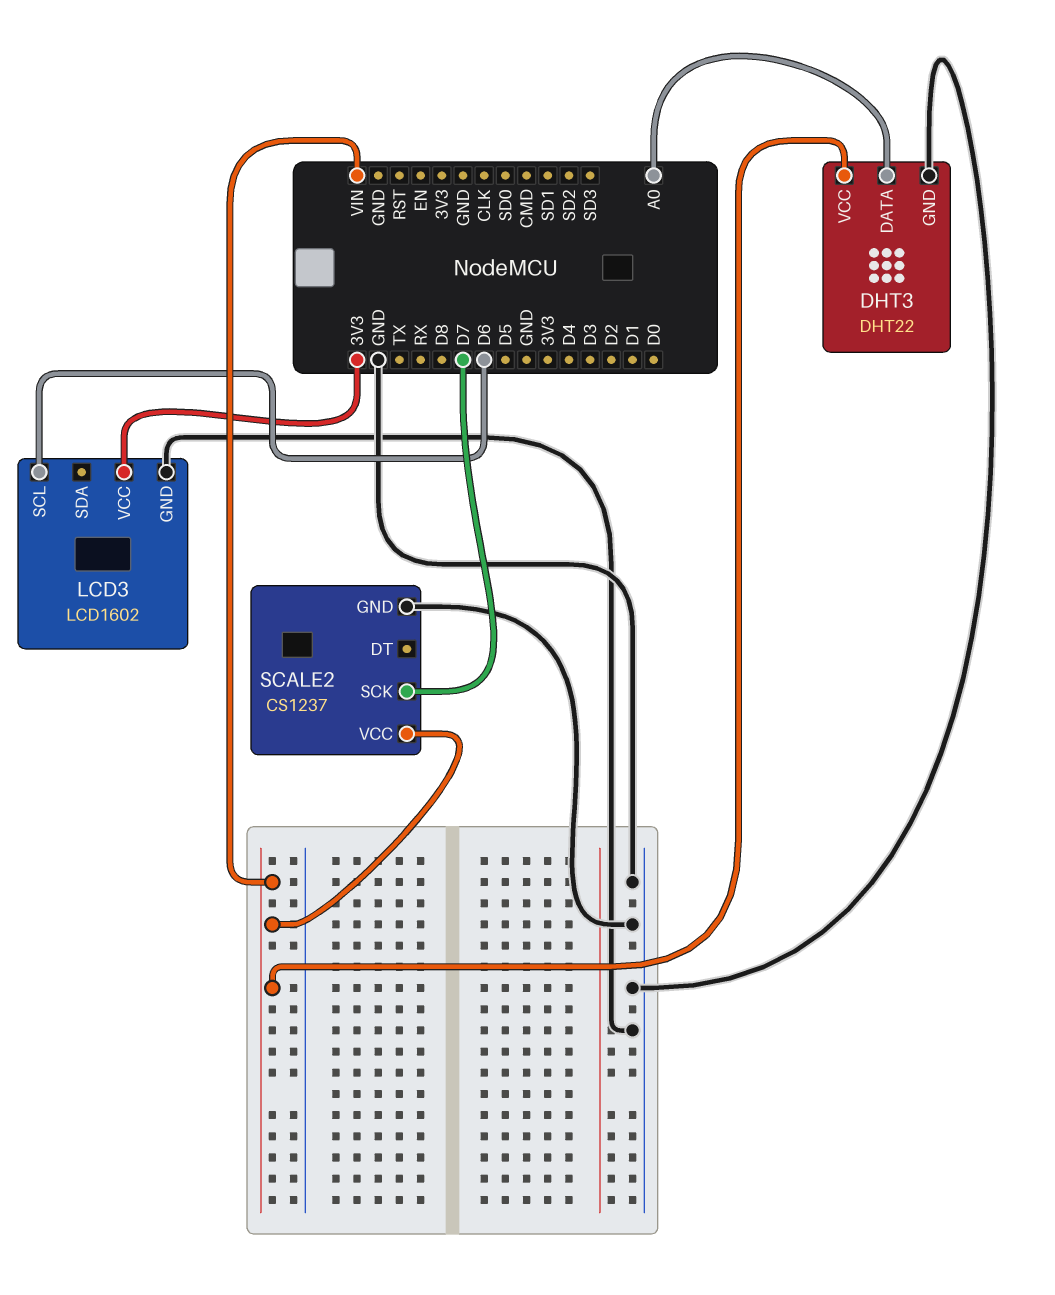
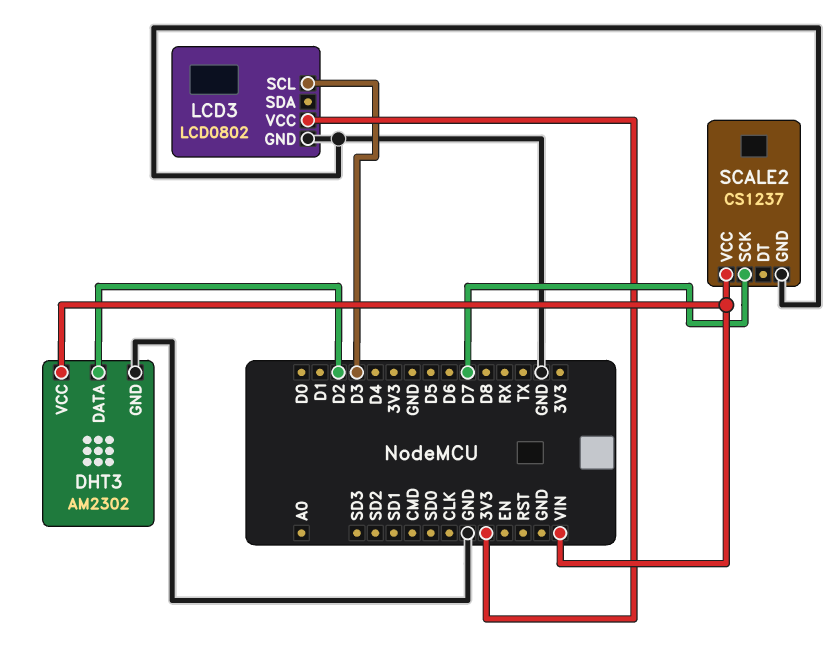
DHT3: DHT22 -> AM2302
DHT3 pin DATA: A0 -> D2
LCD3: LCD1602 -> LCD0802
LCD3 pin SCL: D6 -> D3

